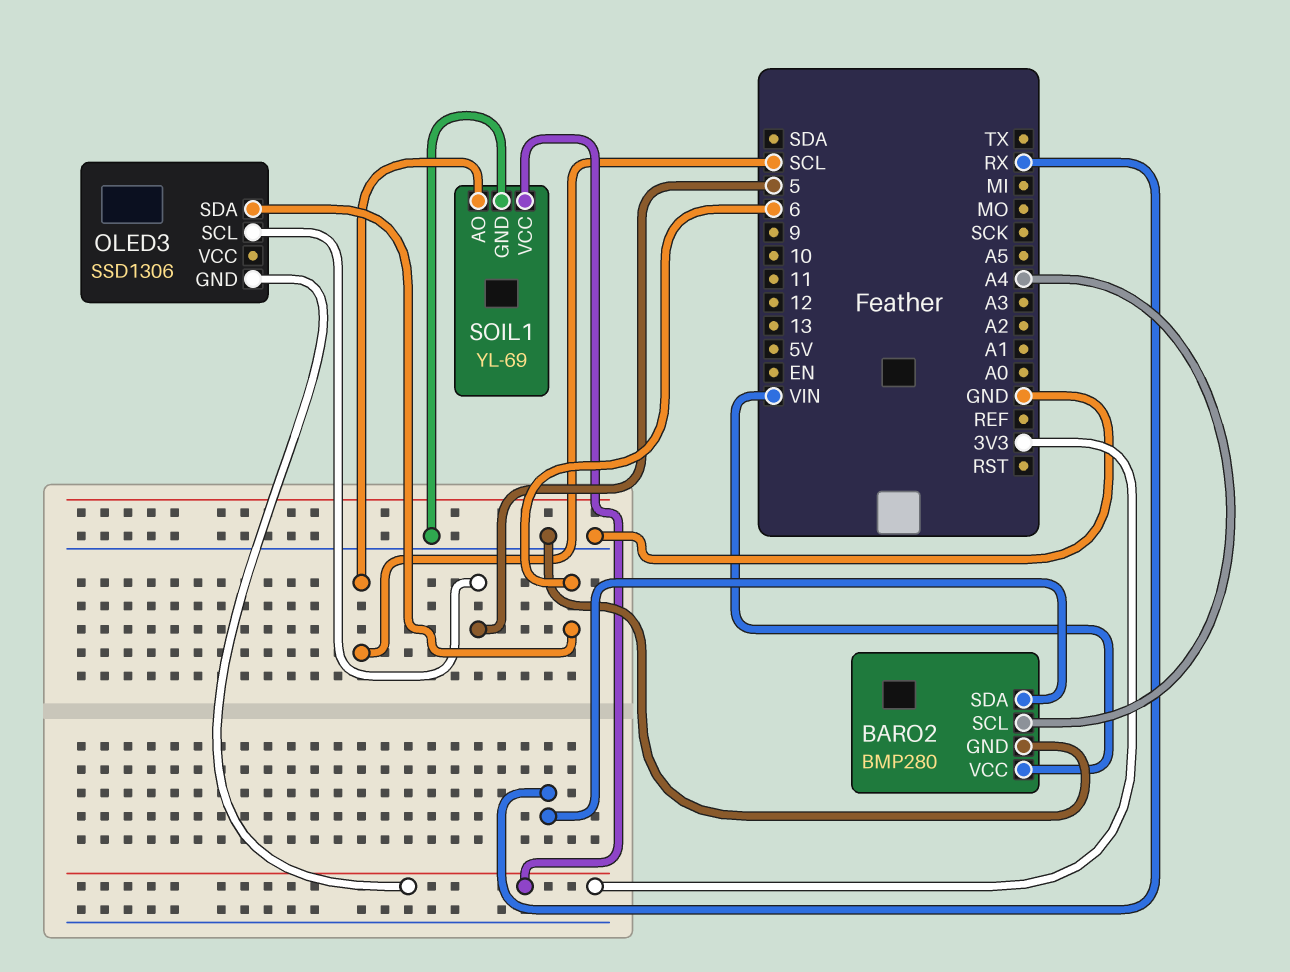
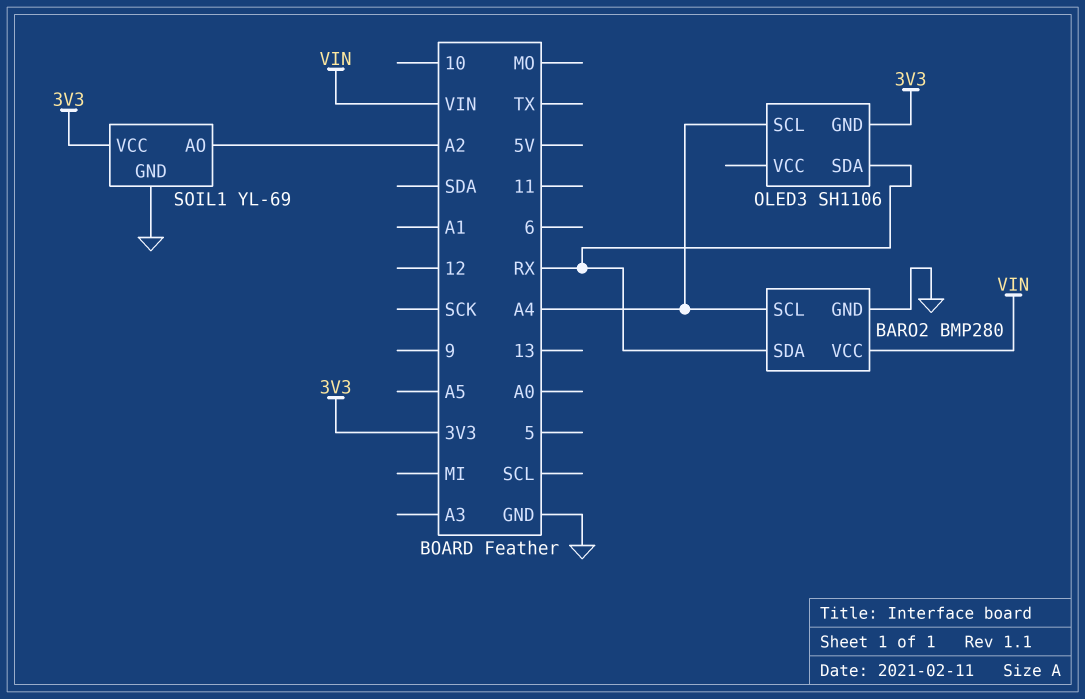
OLED3: SSD1306 -> SH1106
OLED3 pin SCL: 5 -> A4
OLED3 pin SDA: 6 -> RX
SOIL1 pin AO: SCL -> A2

